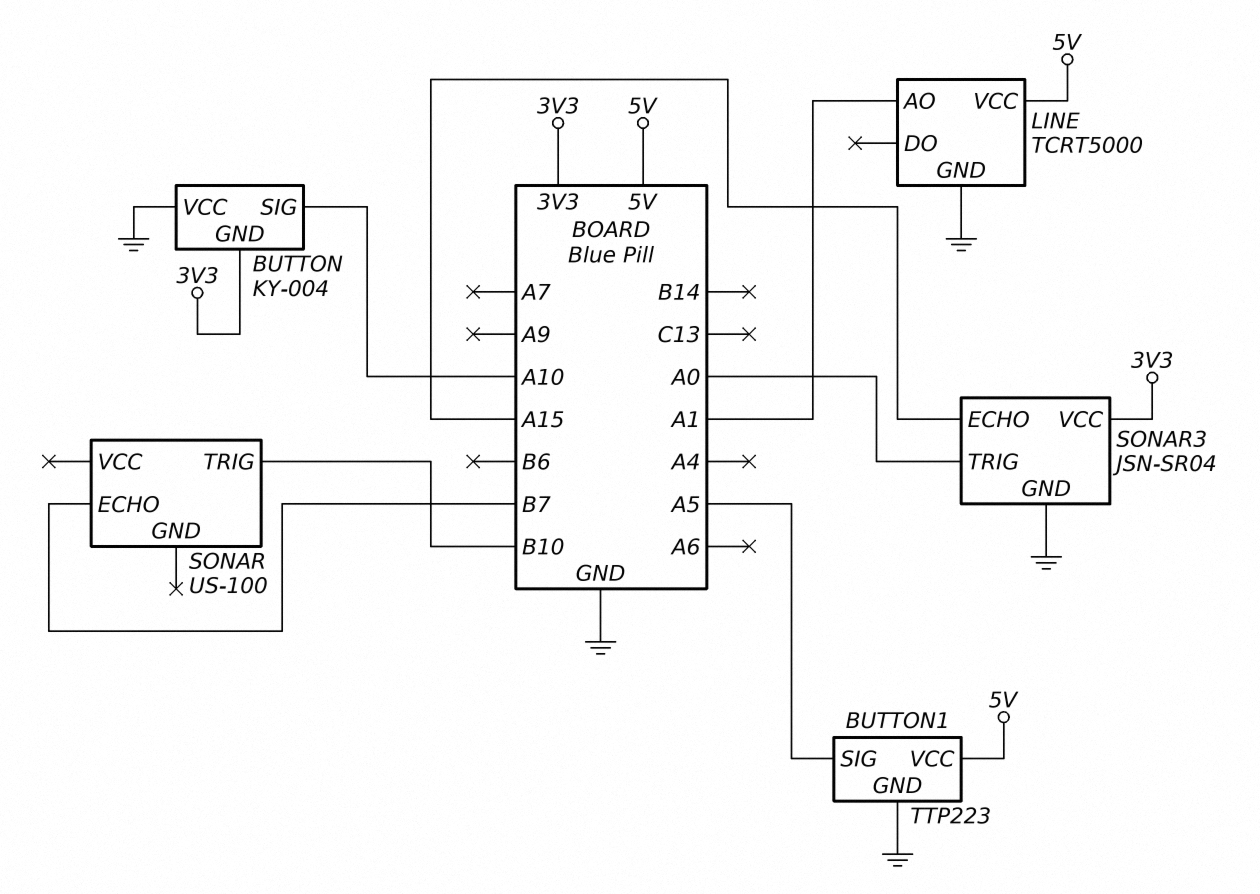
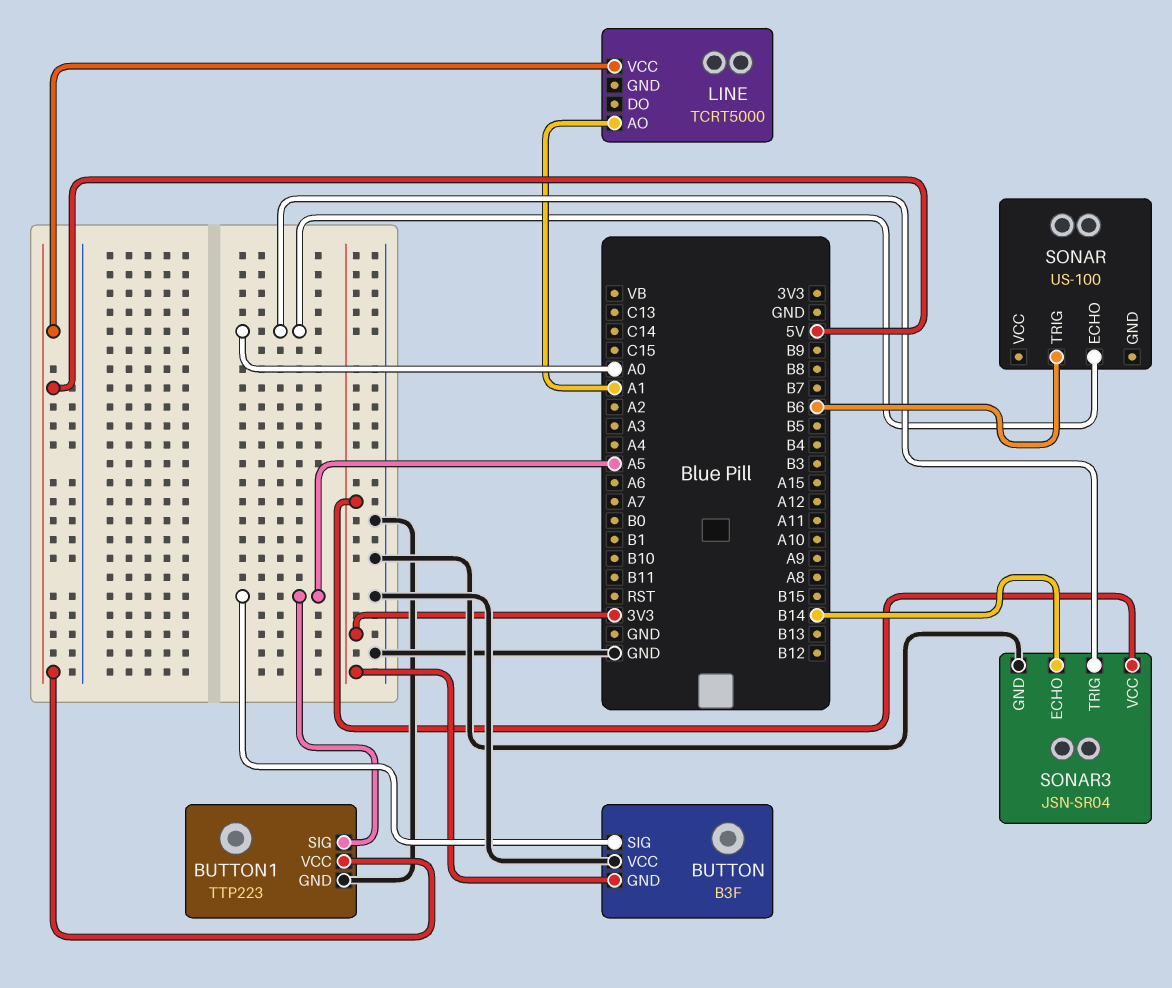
BUTTON: KY-004 -> B3F
BUTTON pin SIG: A10 -> A5
LINE pin GND: GND -> none
SONAR pin ECHO: B7 -> A0
SONAR pin TRIG: B10 -> B6
SONAR3 pin ECHO: A15 -> B14

